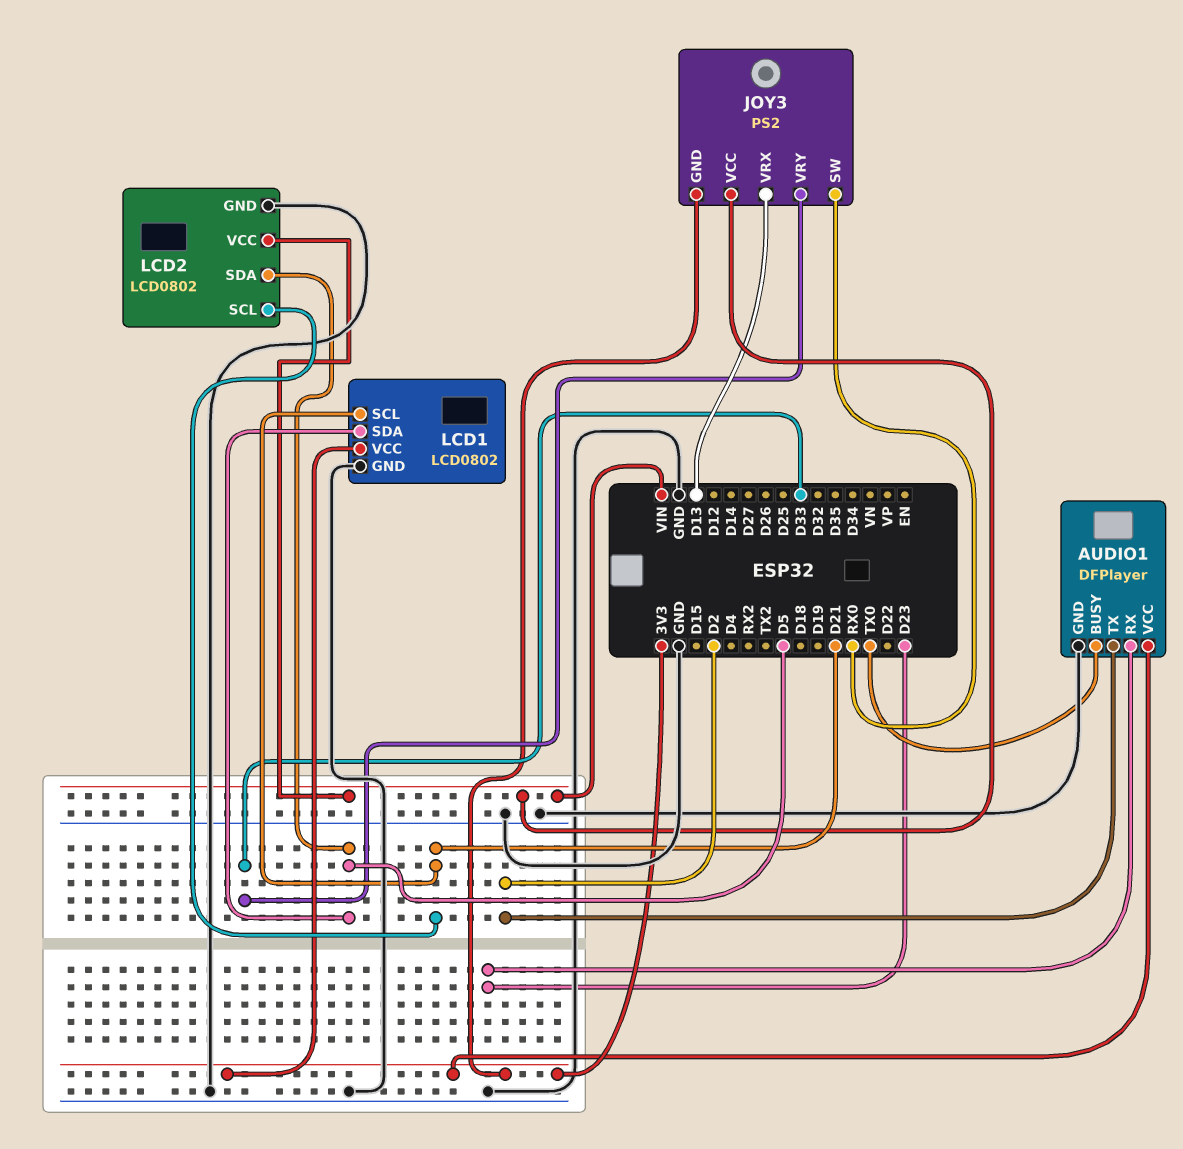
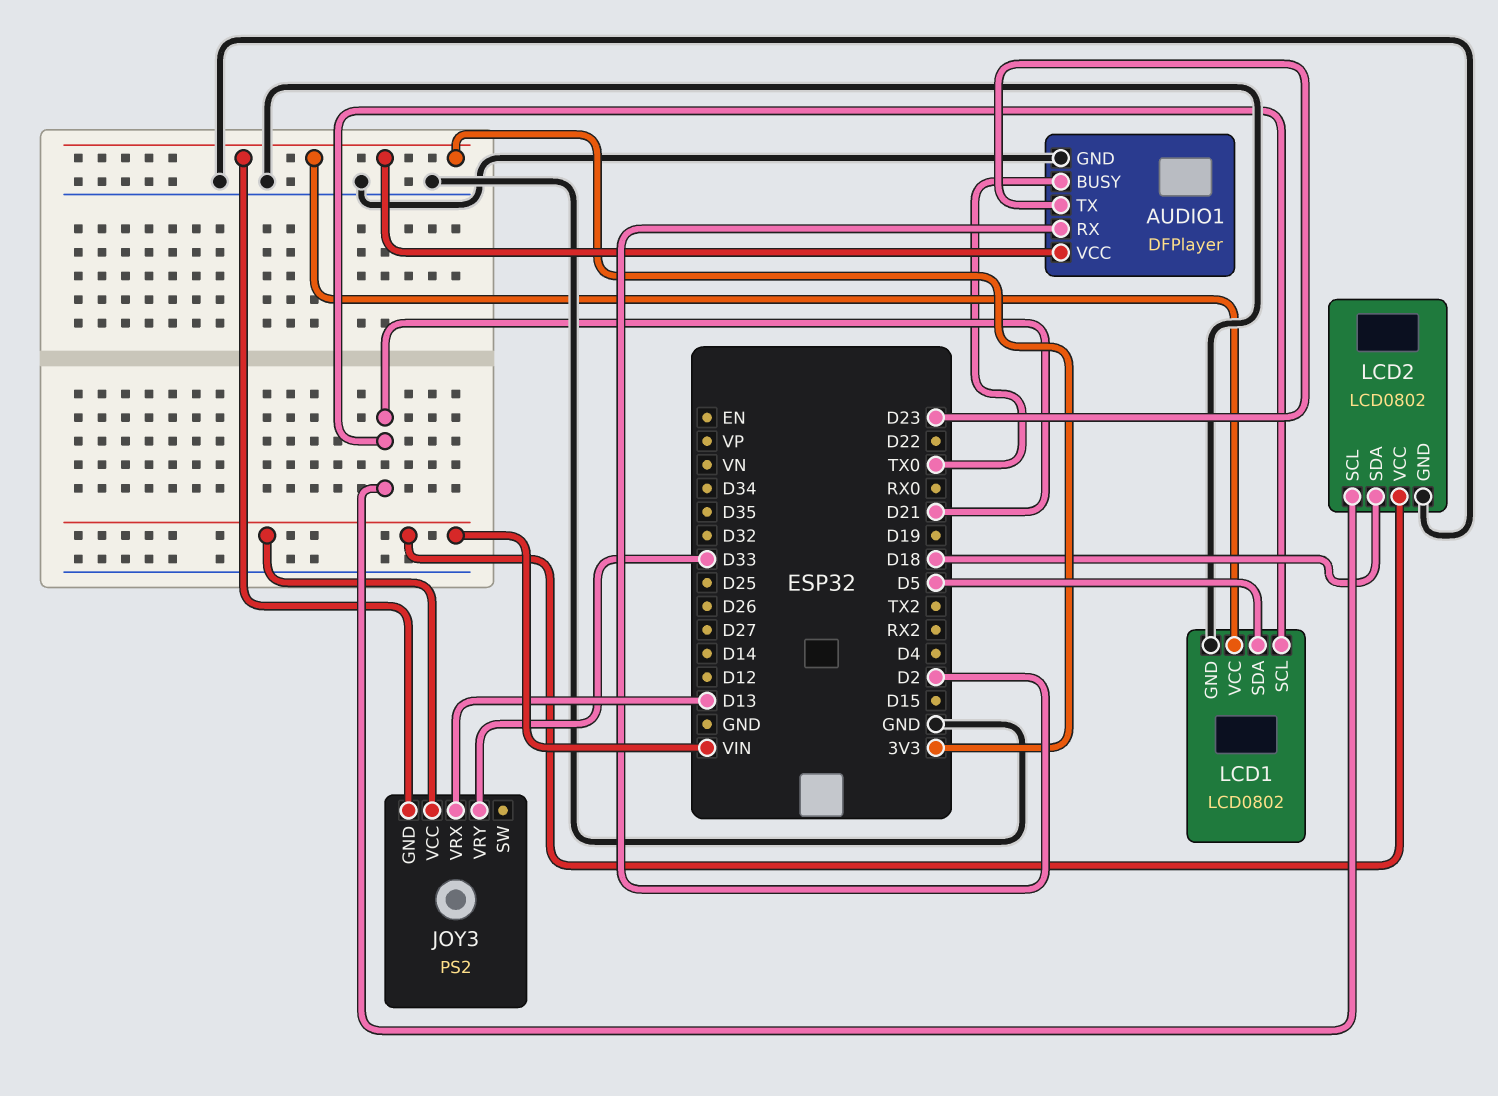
AUDIO1 pin RX: D23 -> D2
AUDIO1 pin TX: D2 -> D23
JOY3 pin SW: RX0 -> none
LCD2 pin SDA: D5 -> D18

